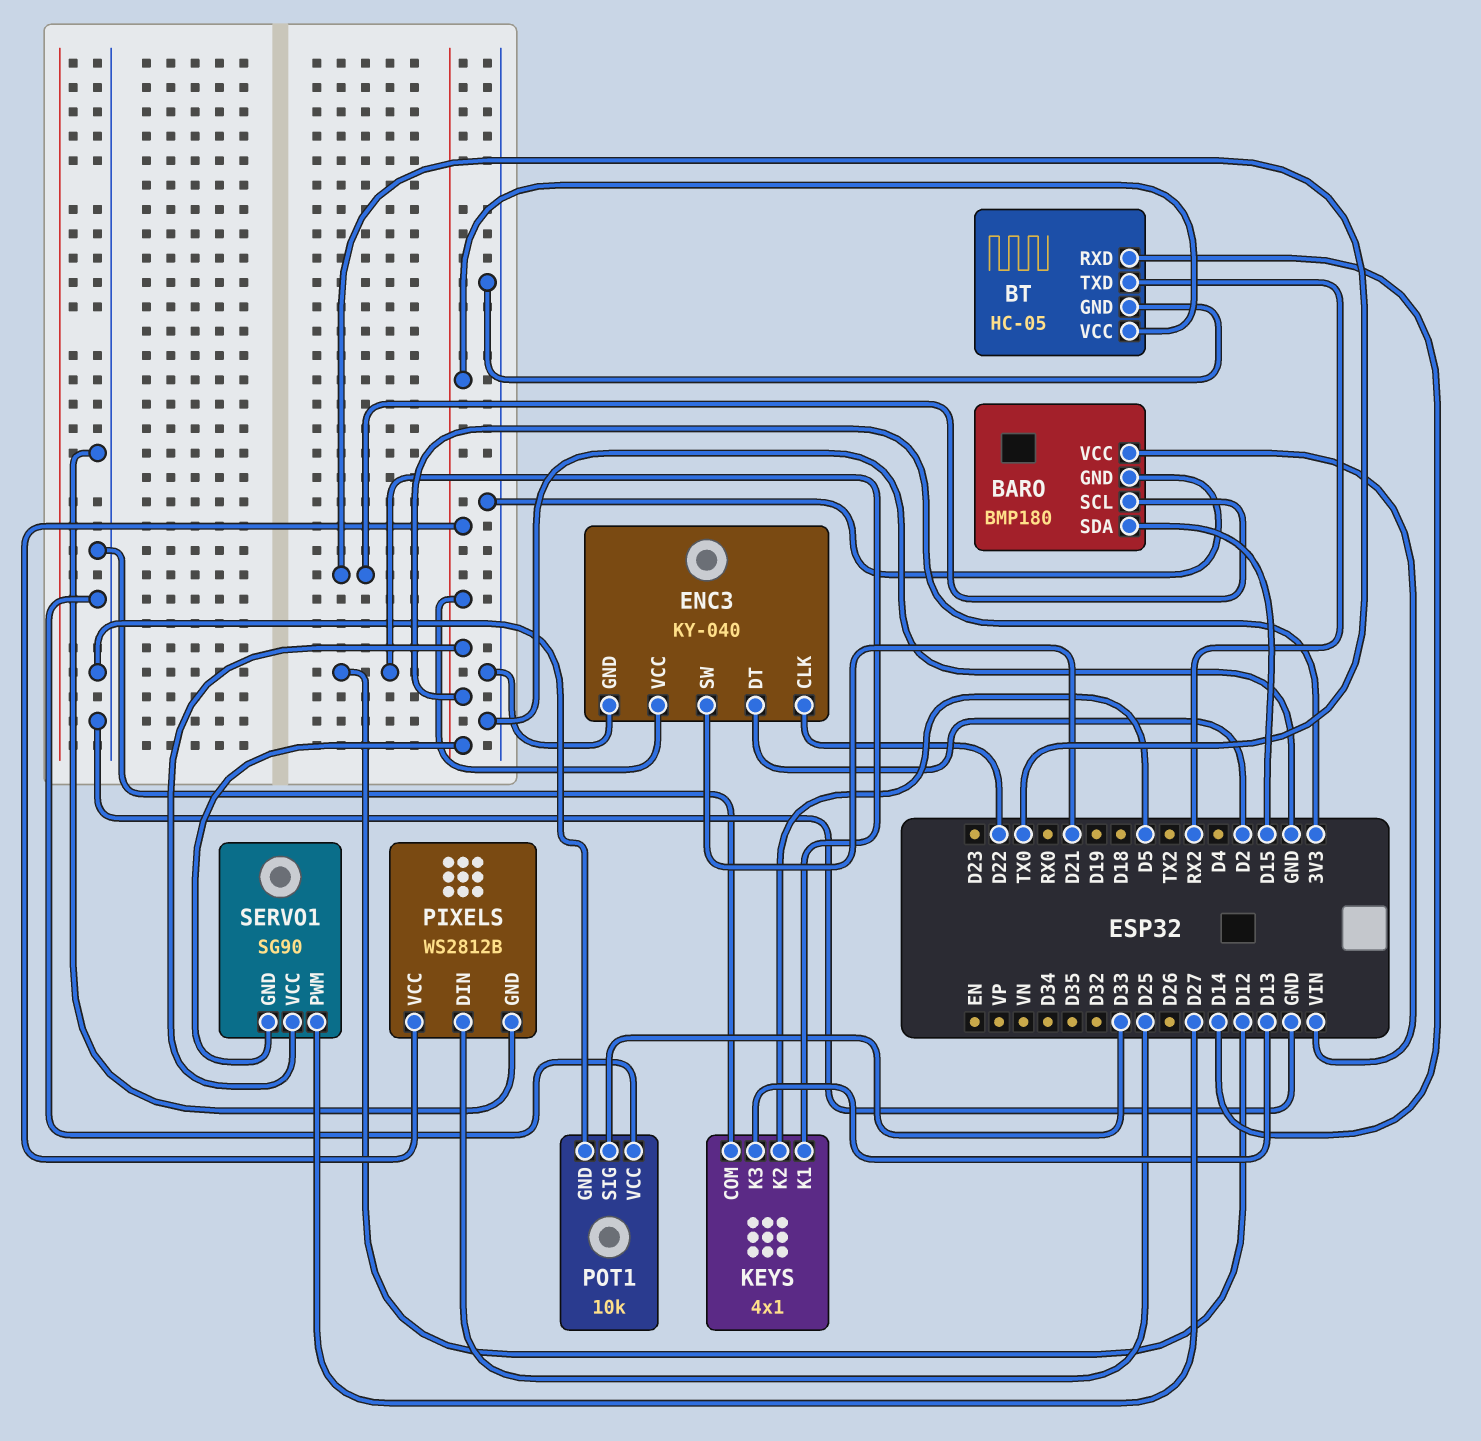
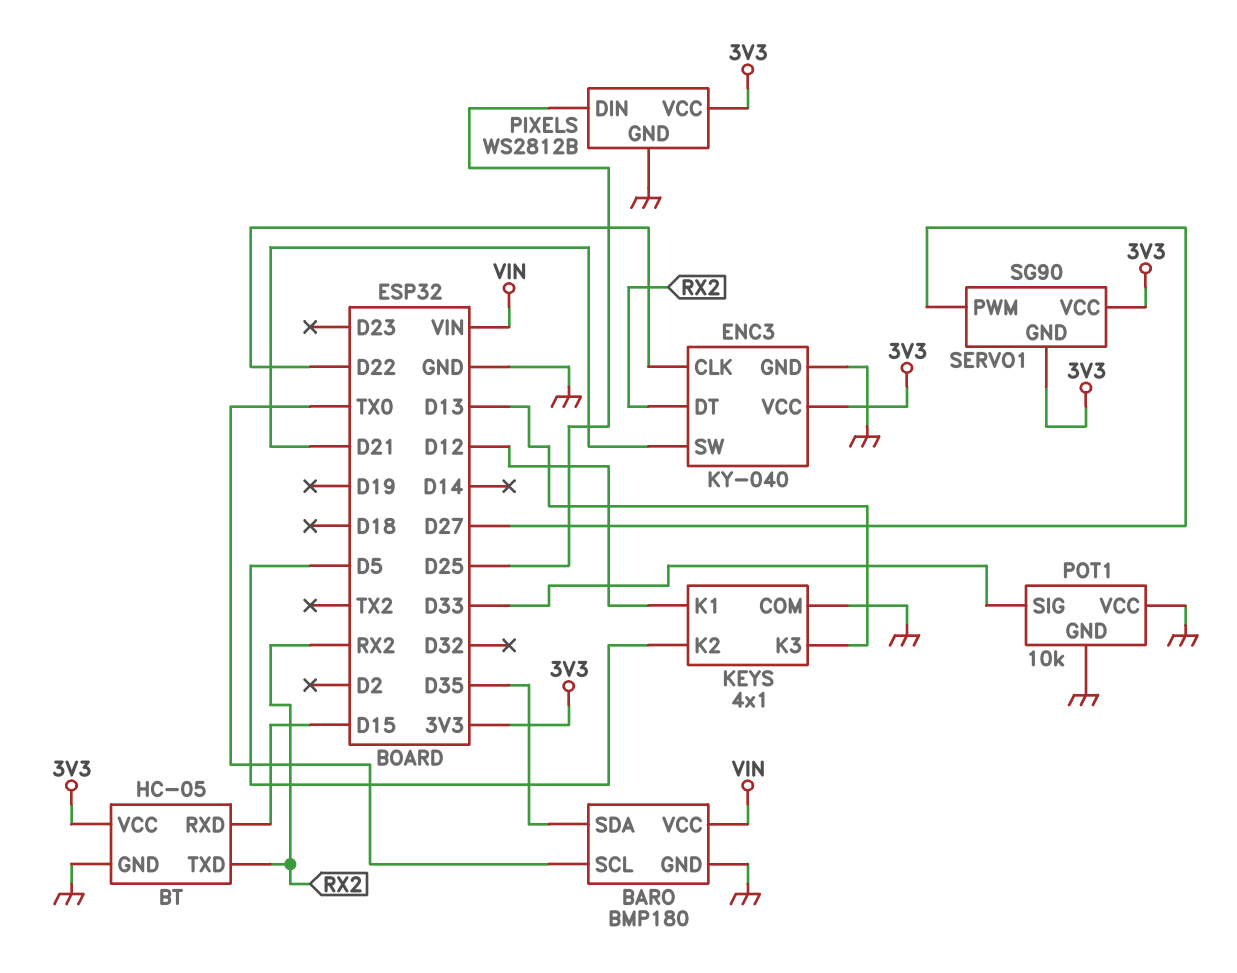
BARO pin SDA: D15 -> D35
BT pin RXD: D14 -> D15
ENC3 pin DT: D2 -> RX2

